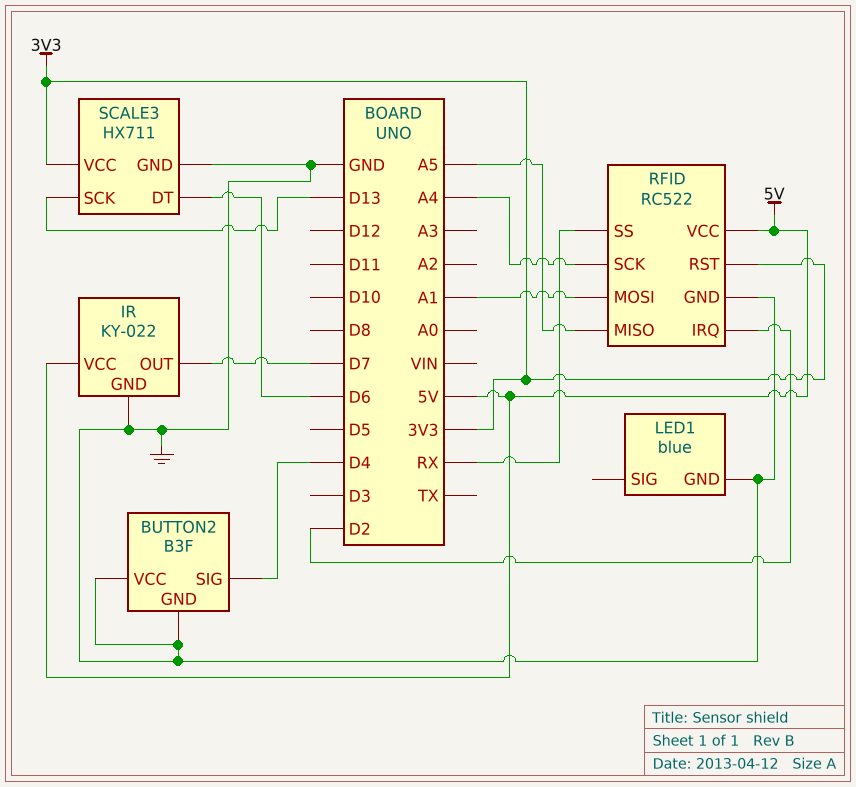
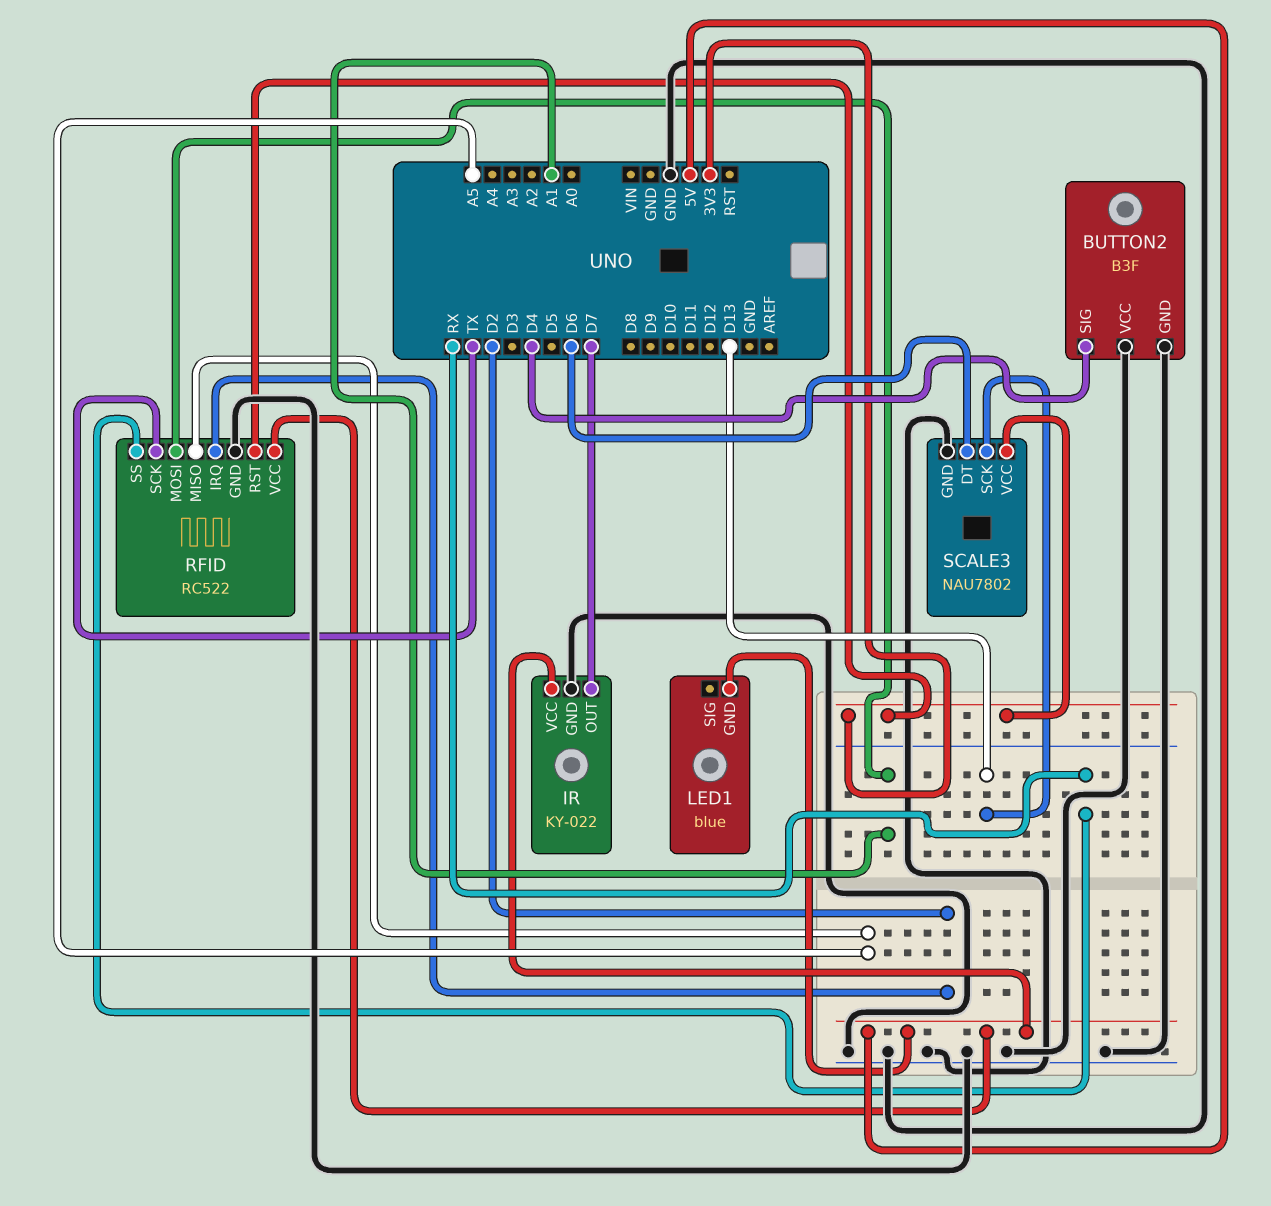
LED1 pin GND: GND -> 5V
RFID pin SCK: A4 -> TX
SCALE3: HX711 -> NAU7802

